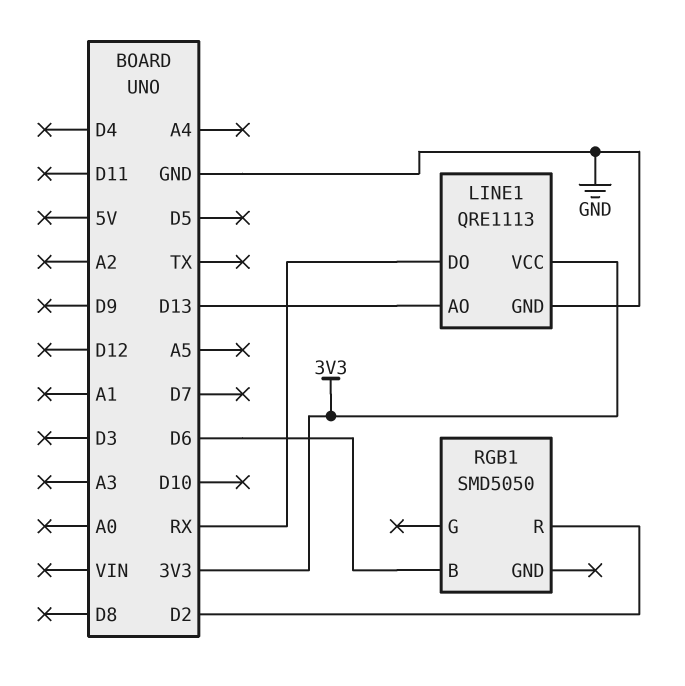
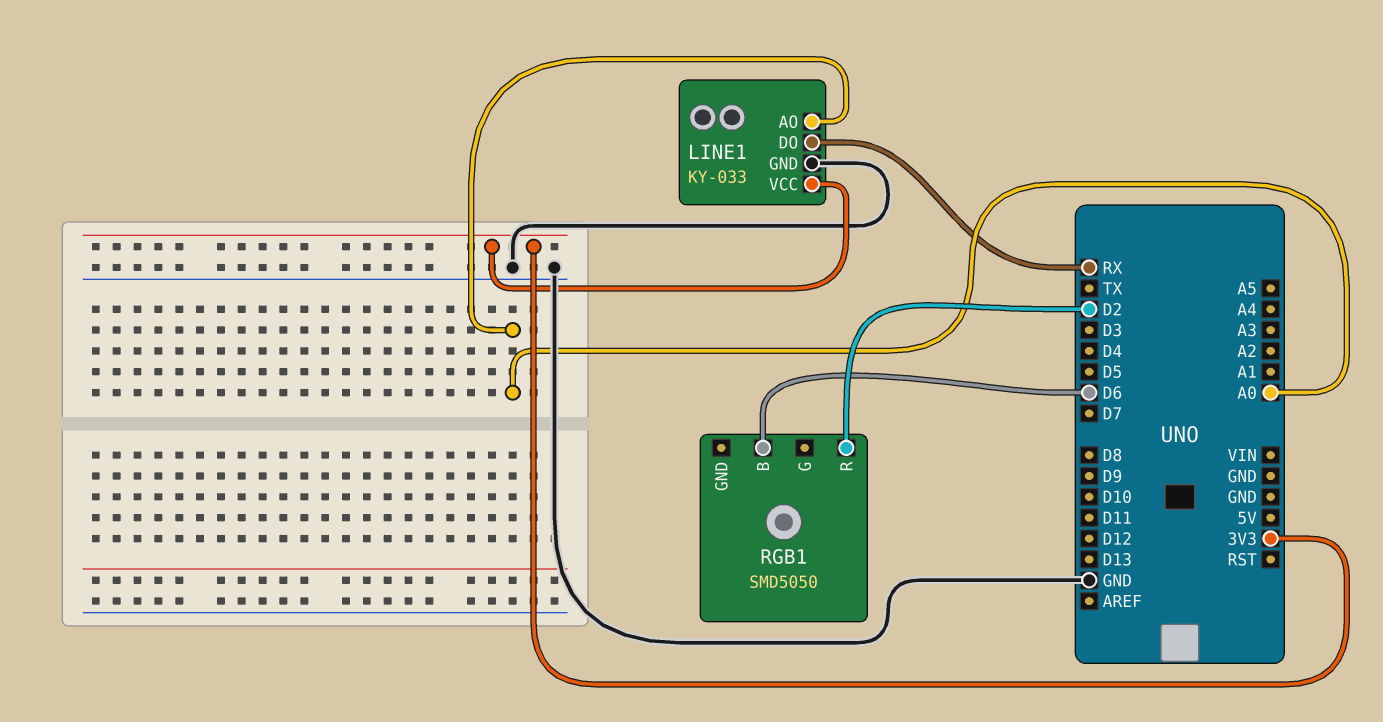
LINE1: QRE1113 -> KY-033
LINE1 pin AO: D13 -> A0

